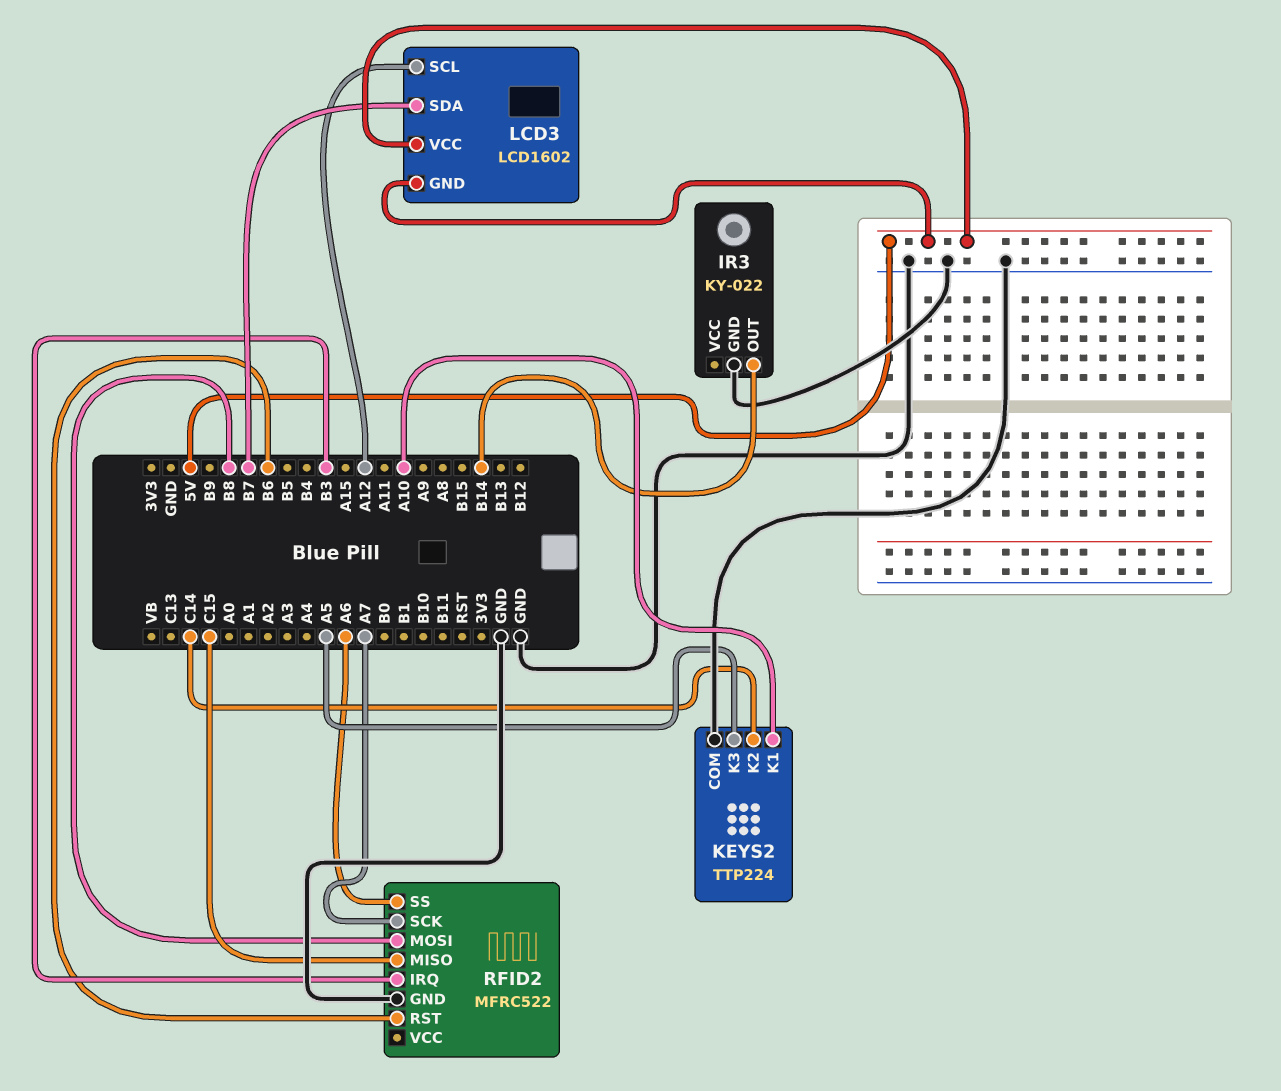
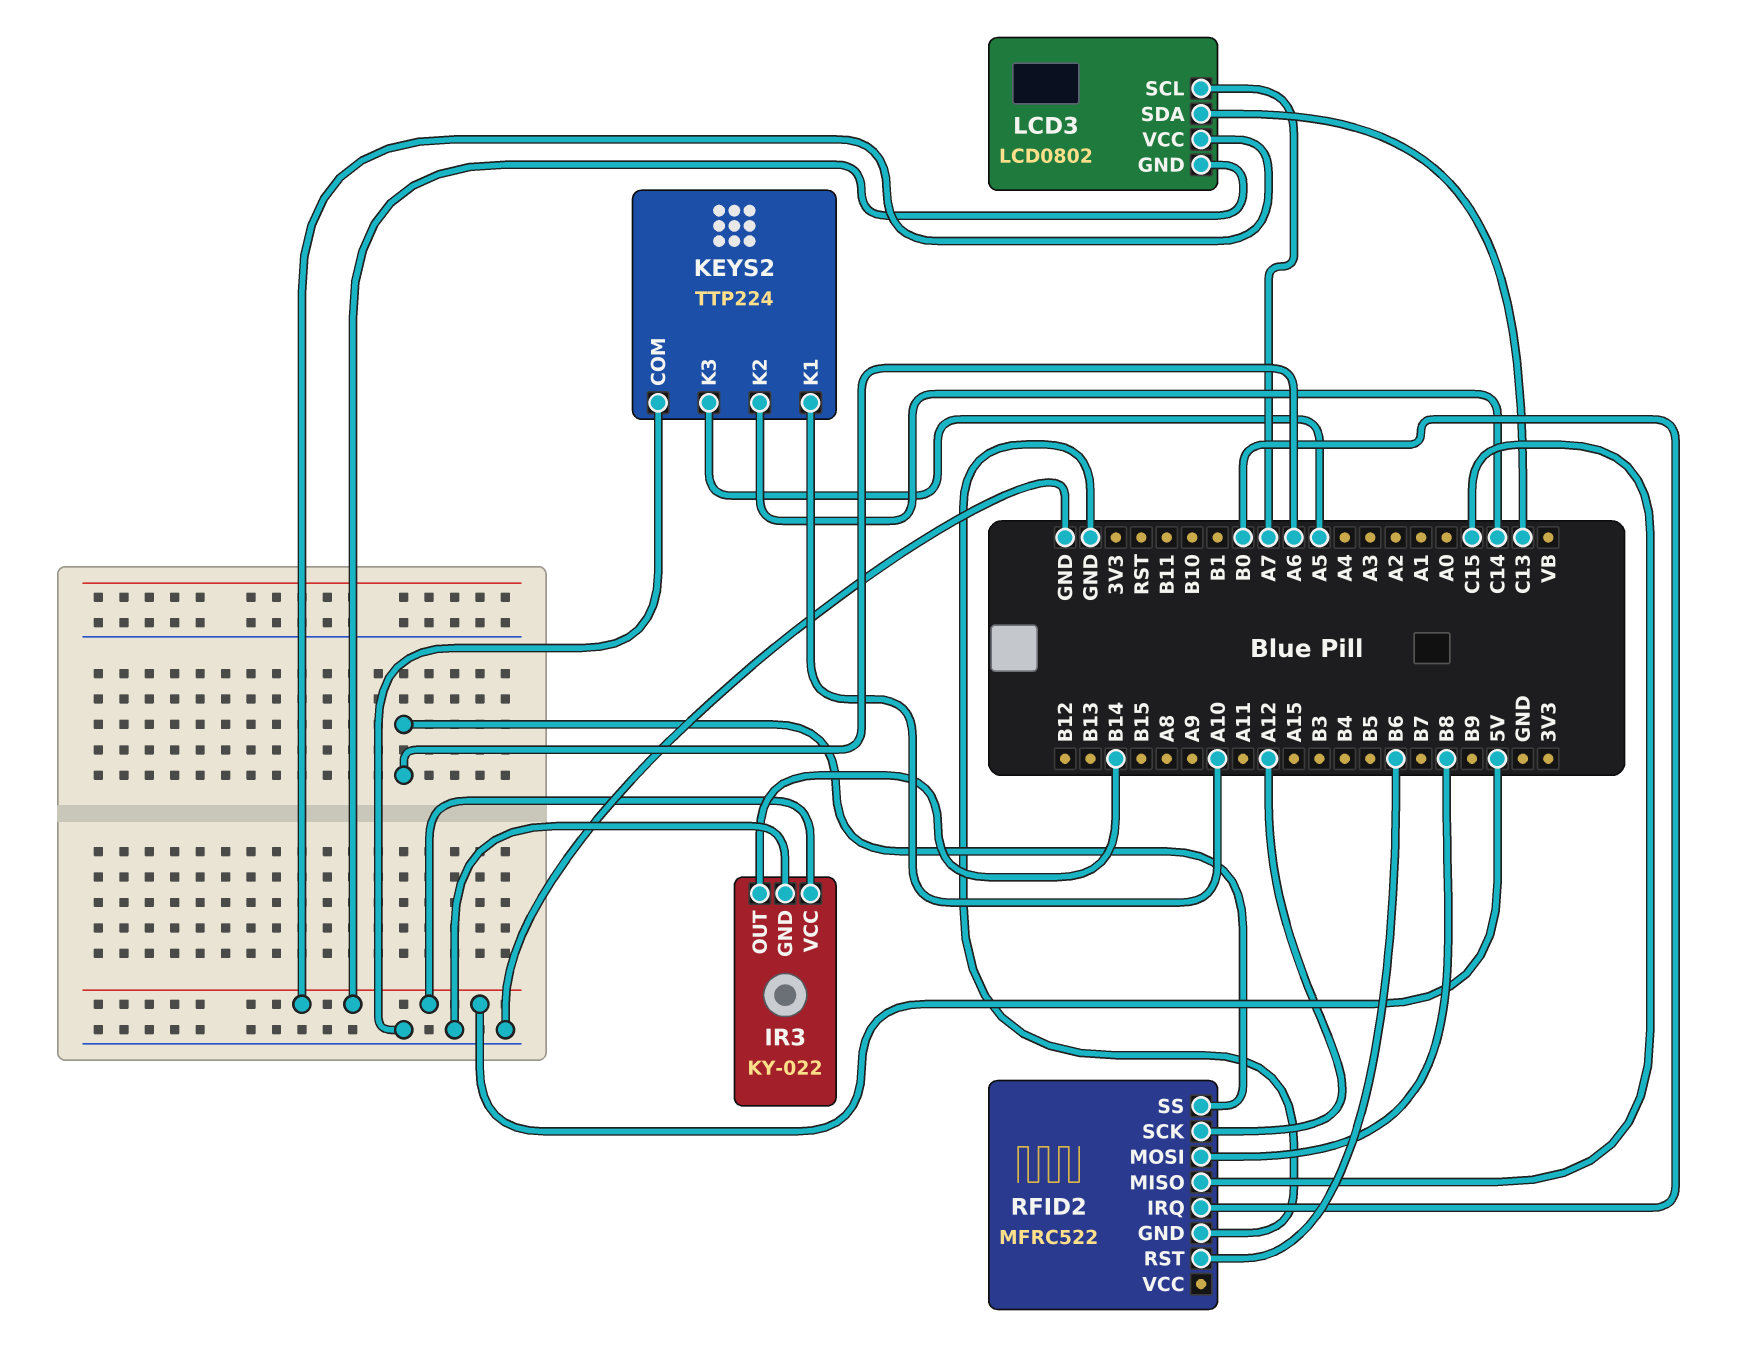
IR3 pin VCC: none -> 5V
LCD3: LCD1602 -> LCD0802
LCD3 pin SCL: A12 -> A7
LCD3 pin SDA: B7 -> C13
RFID2 pin IRQ: B3 -> B0
RFID2 pin SCK: A7 -> A12

